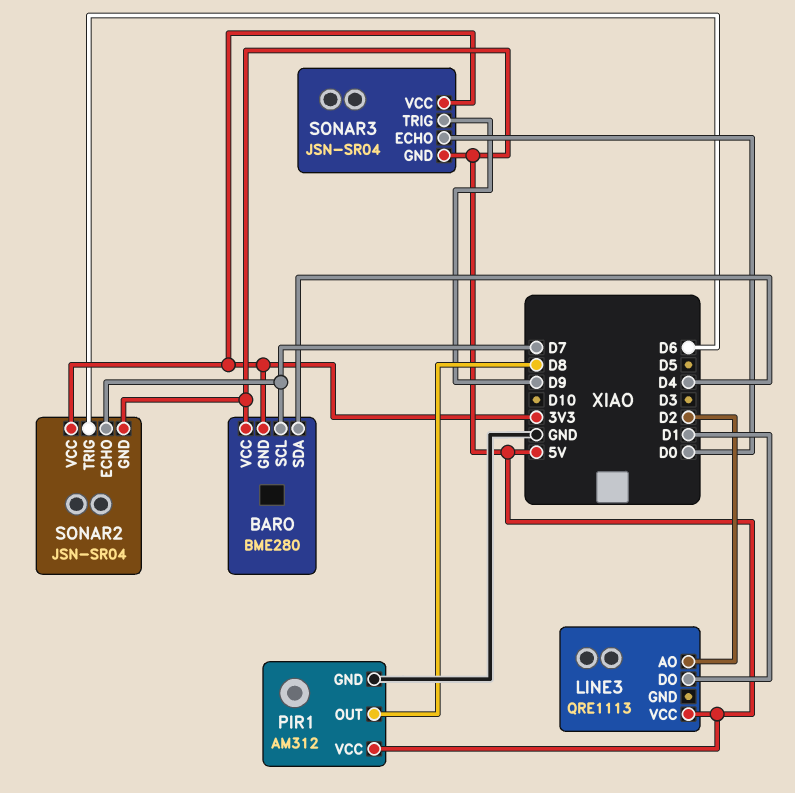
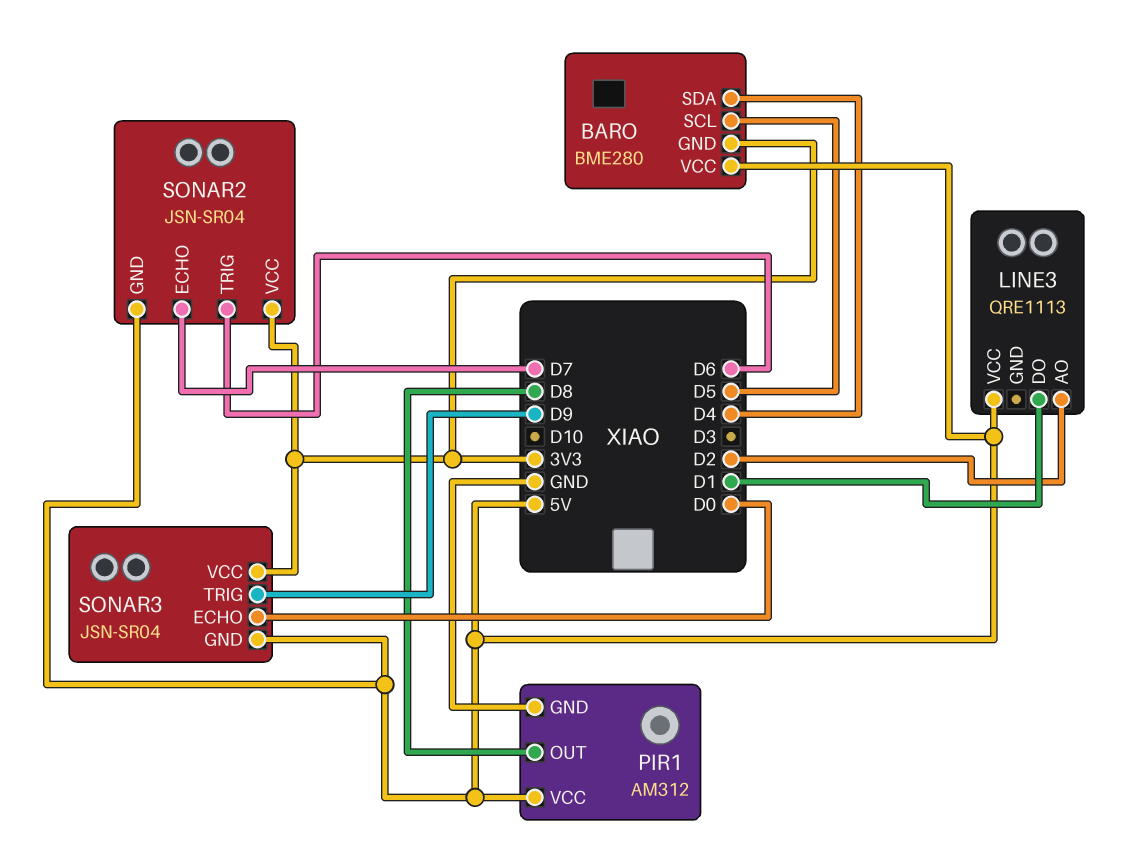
BARO pin SCL: D7 -> D5

